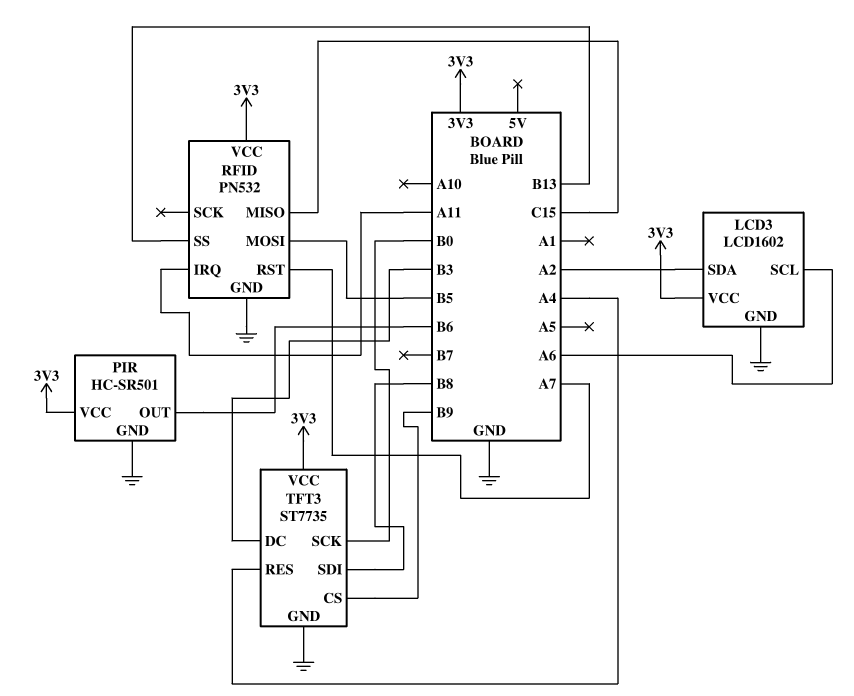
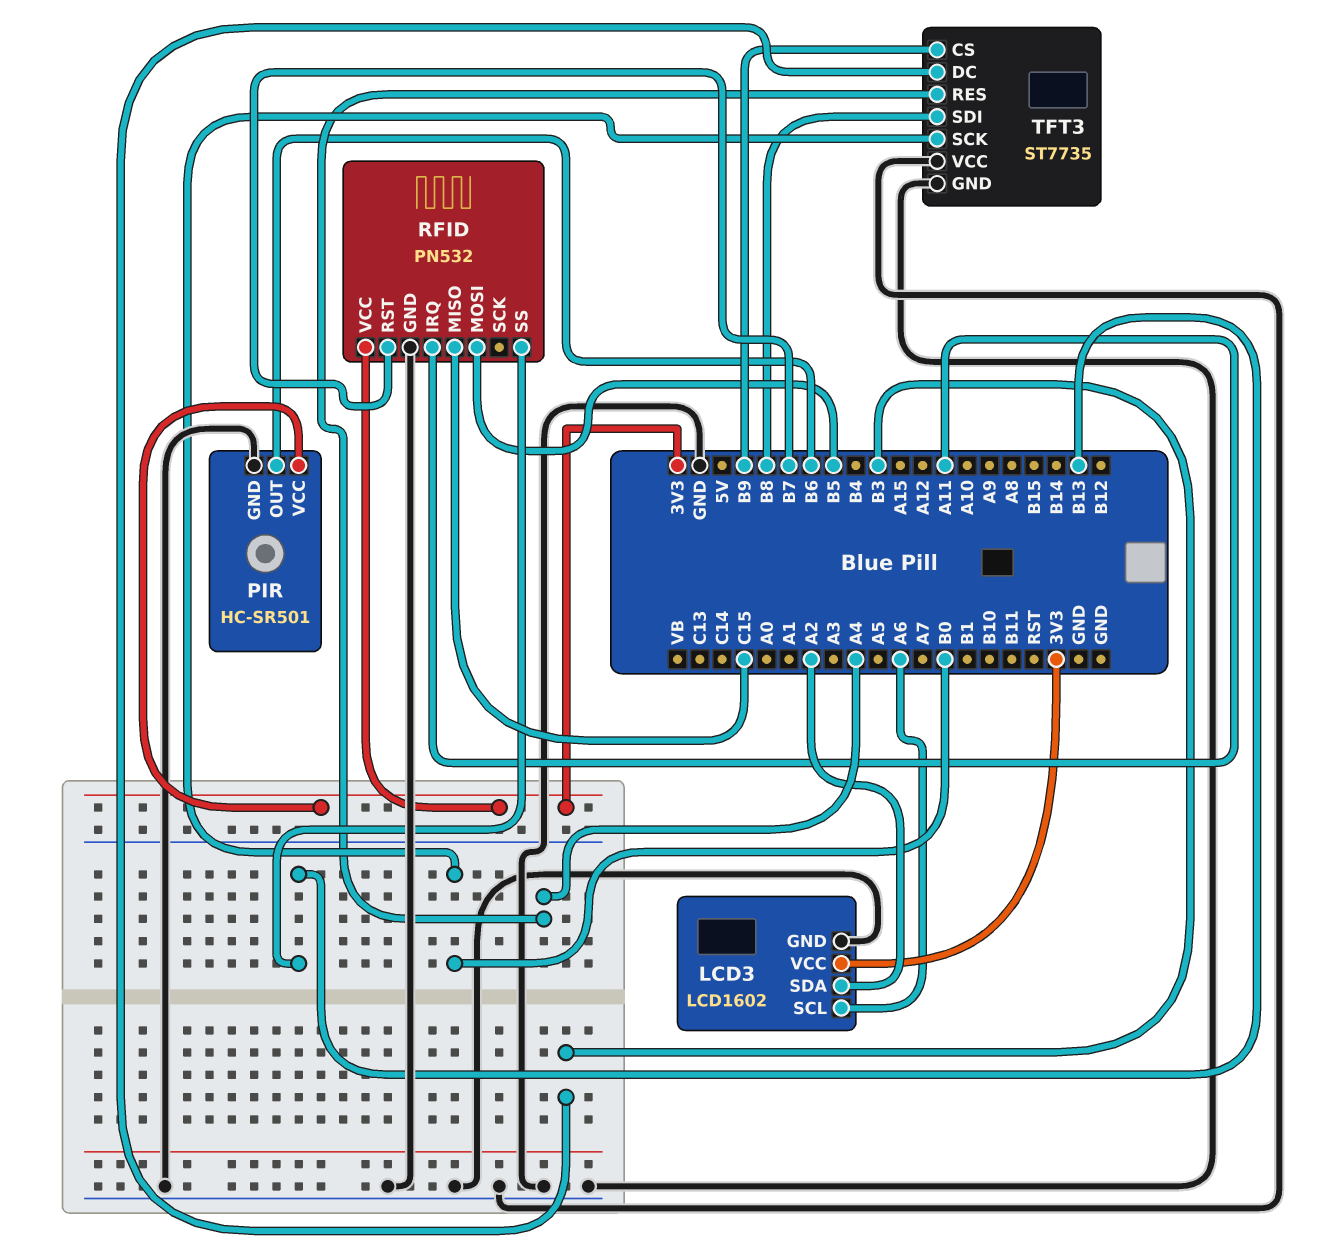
RFID pin RST: A7 -> B7
TFT3 pin VCC: 3V3 -> GND

